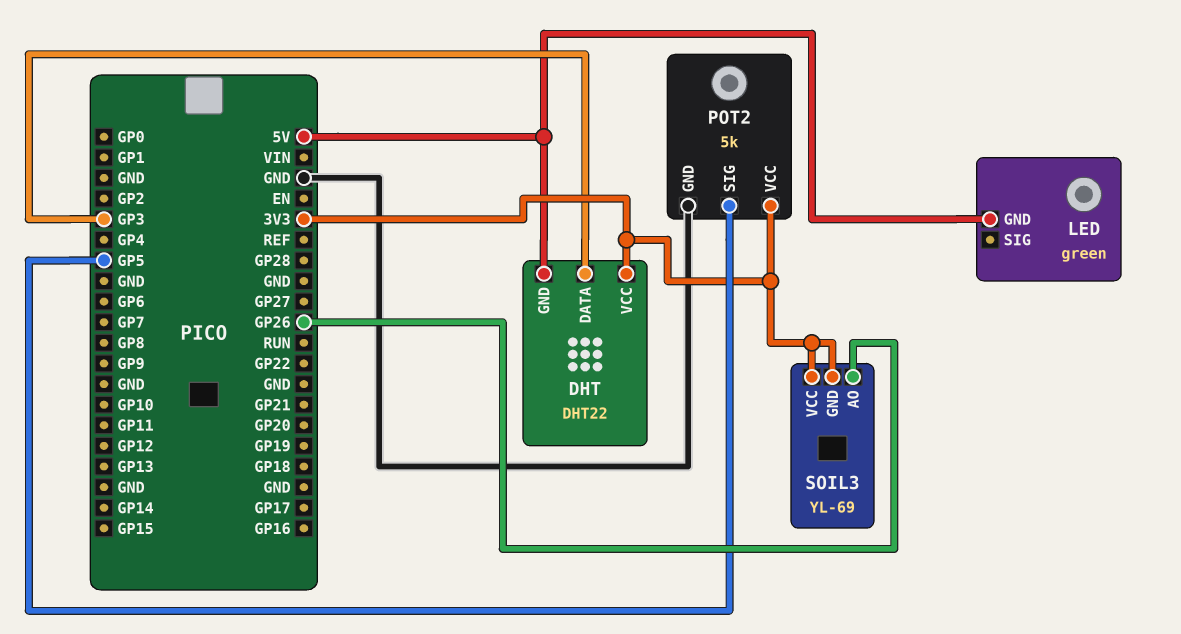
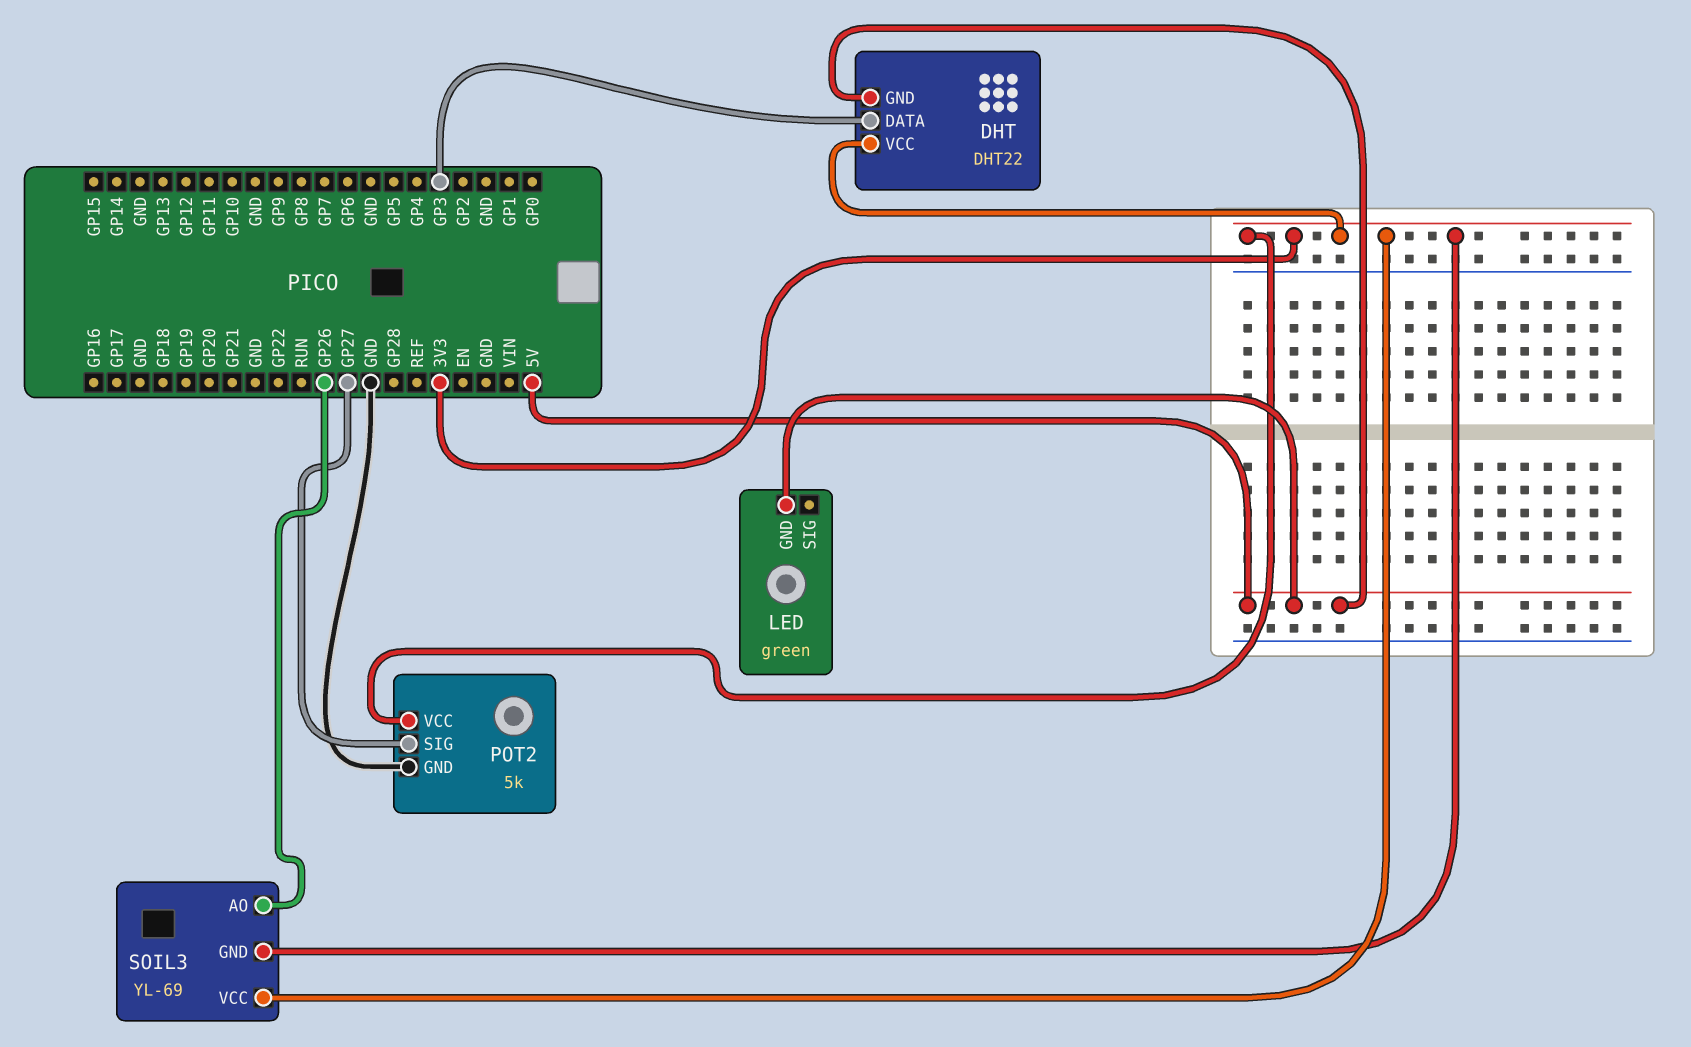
POT2 pin SIG: GP5 -> GP27

